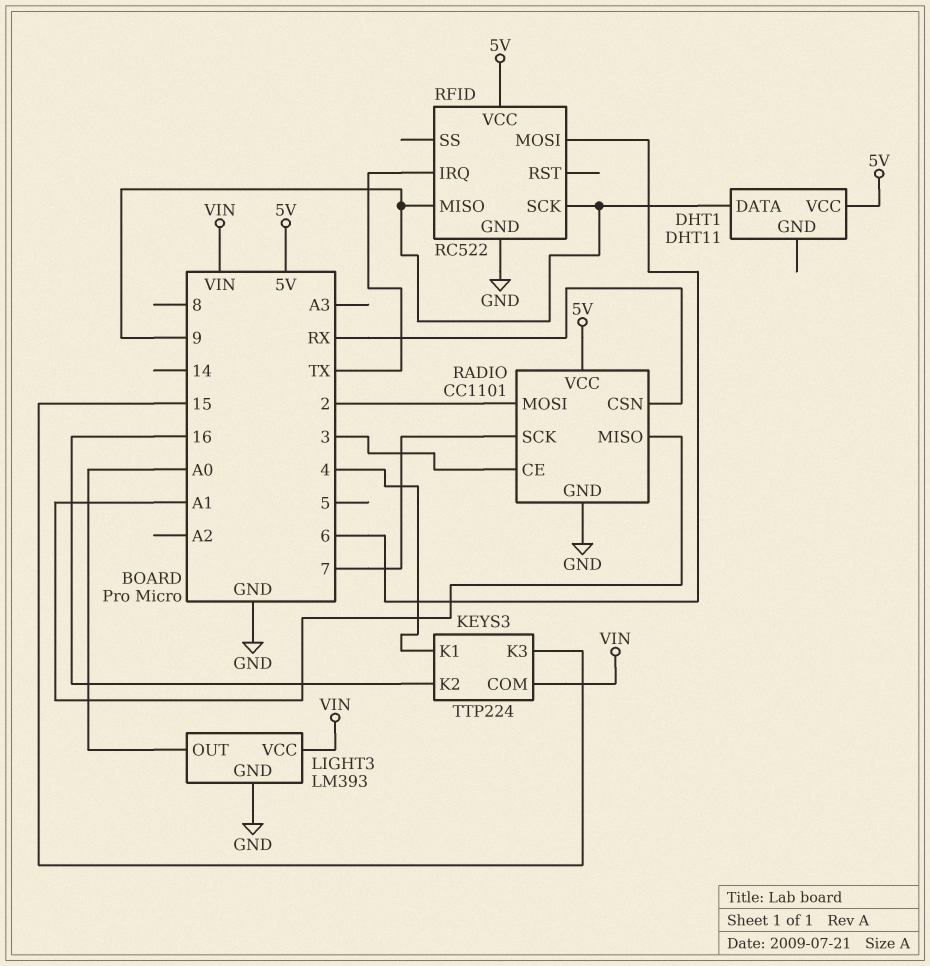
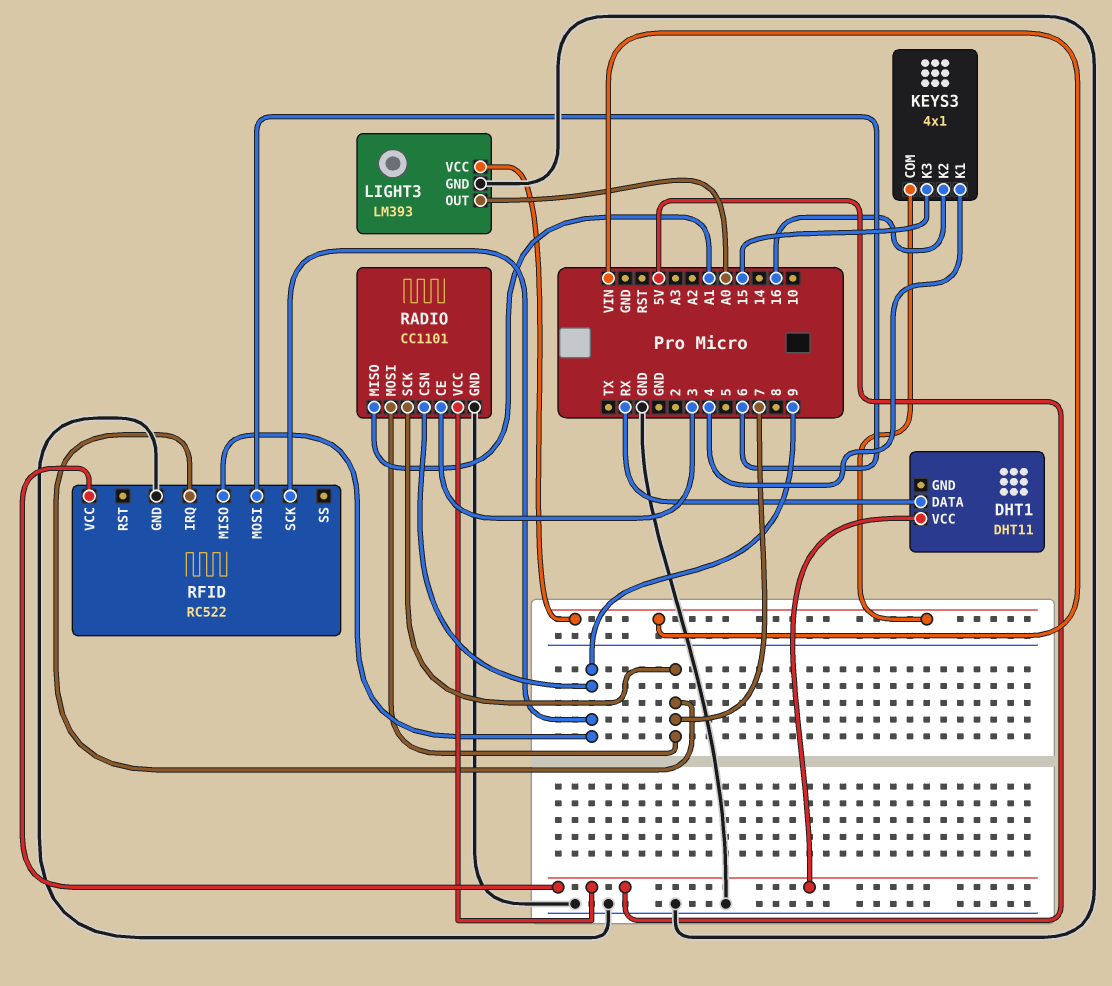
DHT1 pin DATA: 9 -> RX
KEYS3: TTP224 -> 4x1
RADIO pin CSN: RX -> 9
RADIO pin MOSI: 2 -> 7
RFID pin IRQ: TX -> 7

